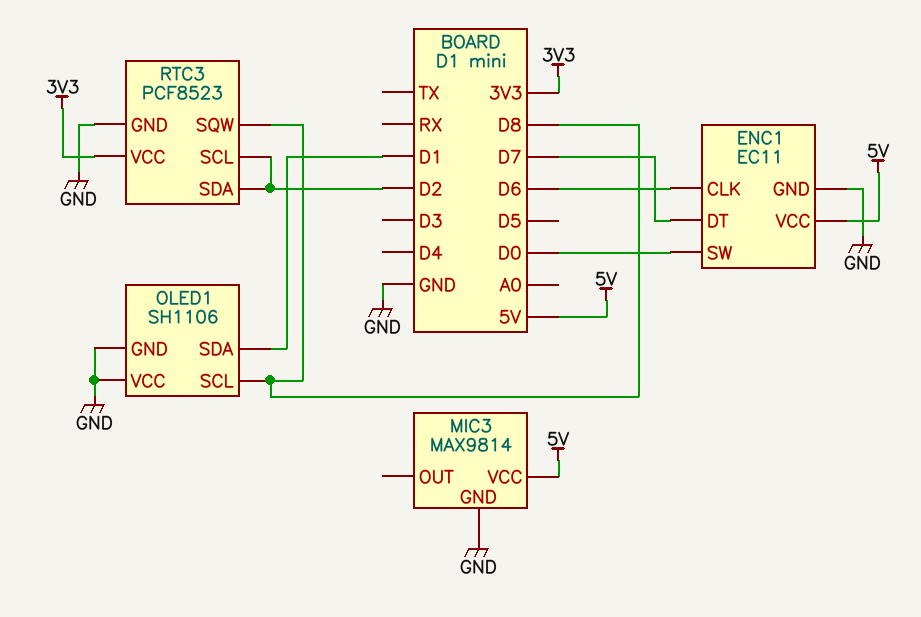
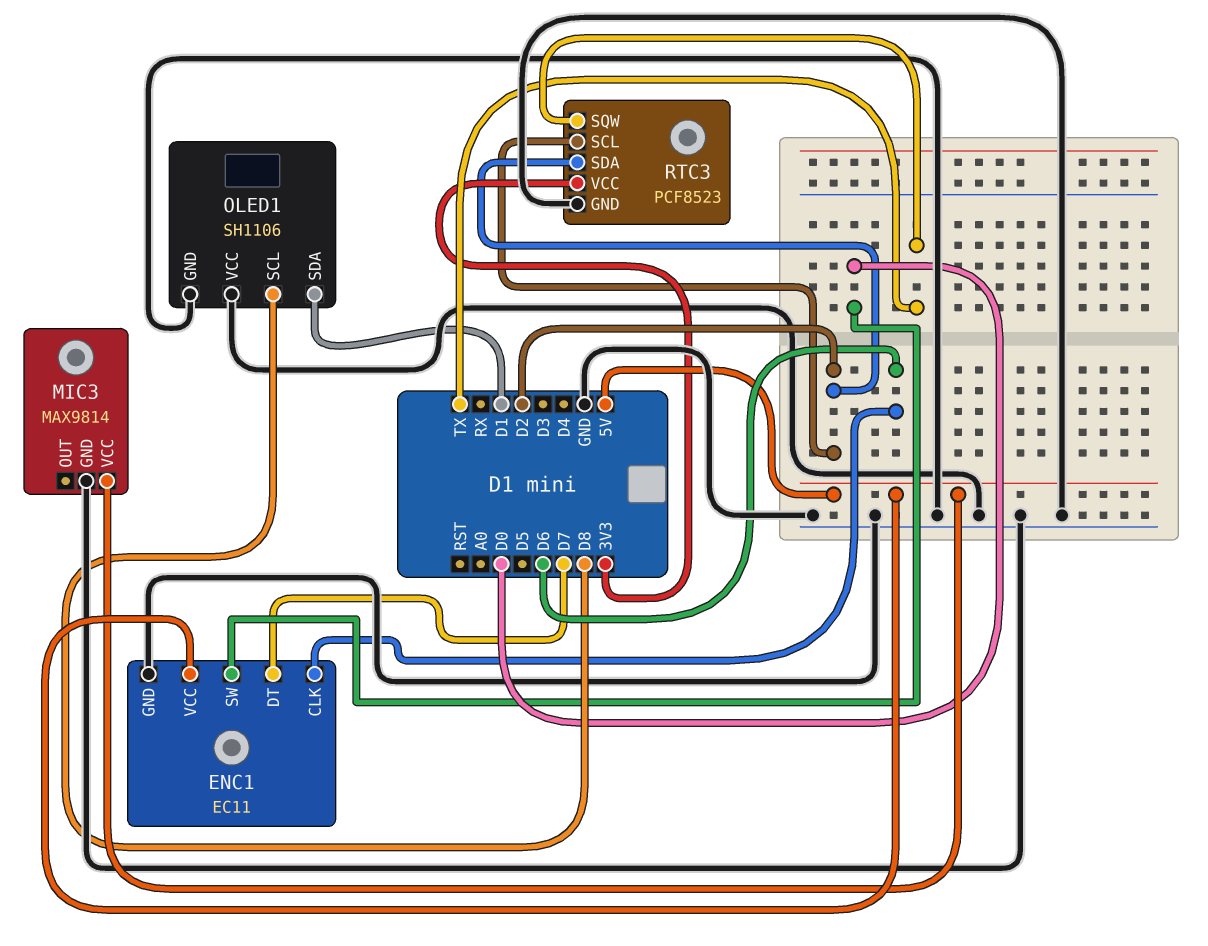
RTC3 pin SQW: D8 -> TX

